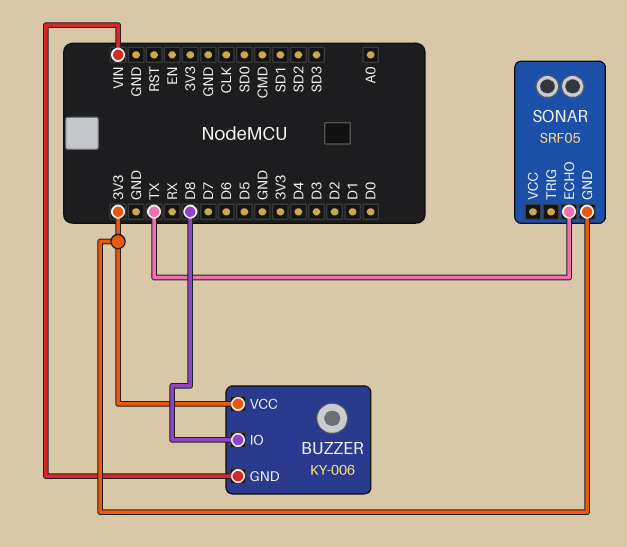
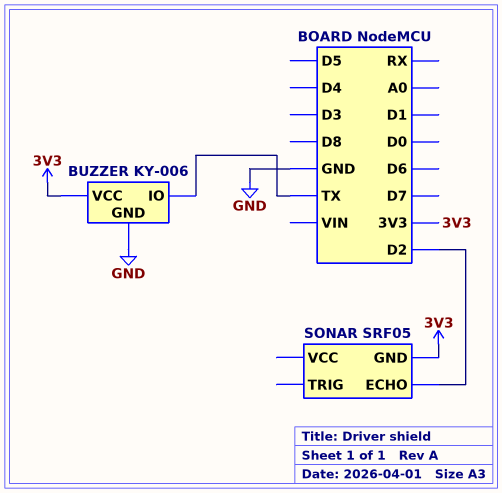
BUZZER pin GND: VIN -> GND
BUZZER pin IO: D8 -> TX
SONAR pin ECHO: TX -> D2

